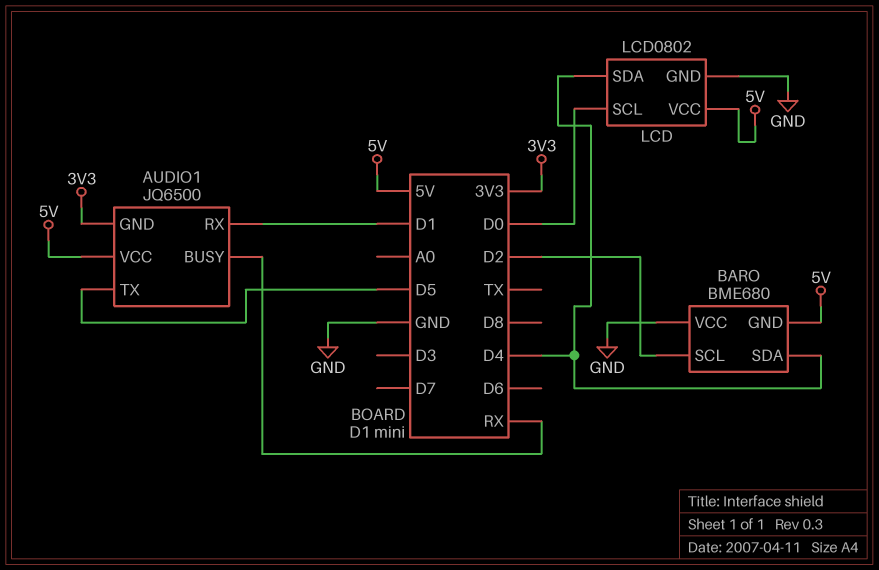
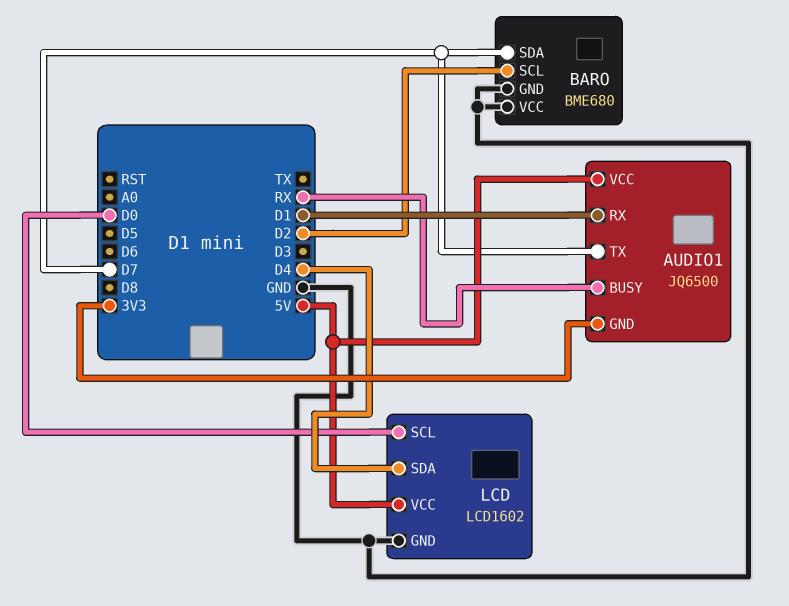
AUDIO1 pin TX: D5 -> D7
BARO pin GND: 5V -> GND
BARO pin SDA: D4 -> D7
LCD: LCD0802 -> LCD1602

